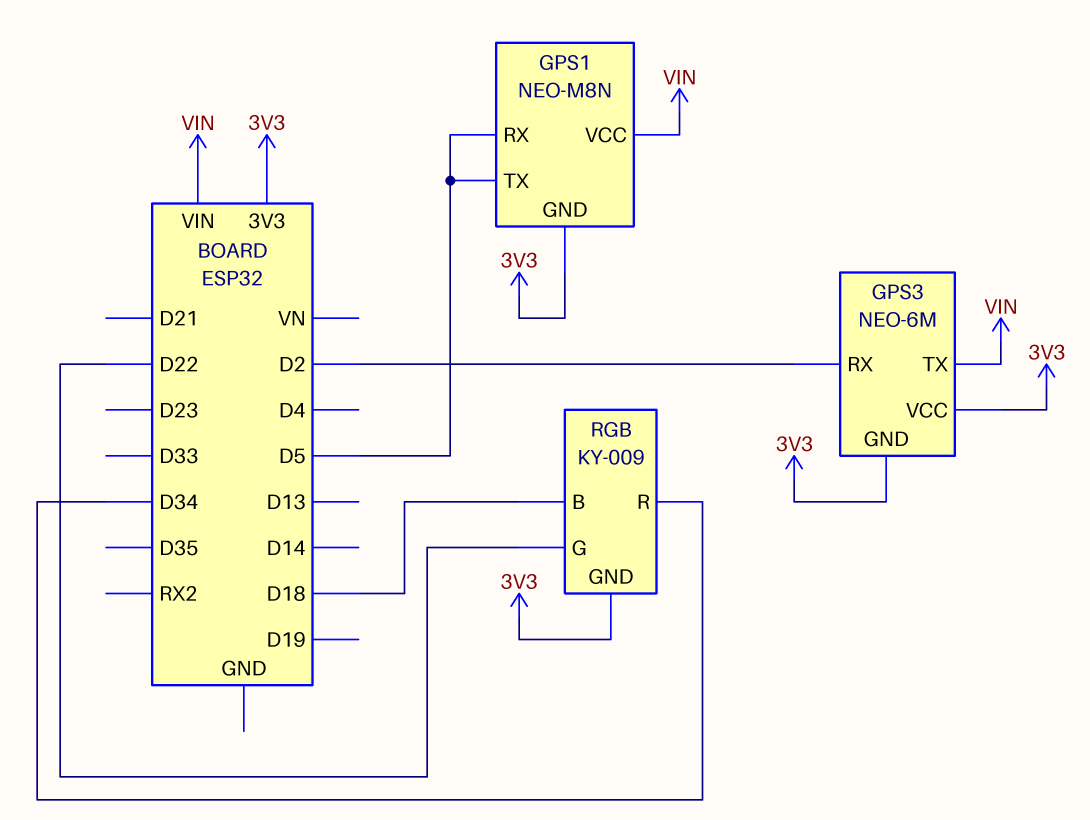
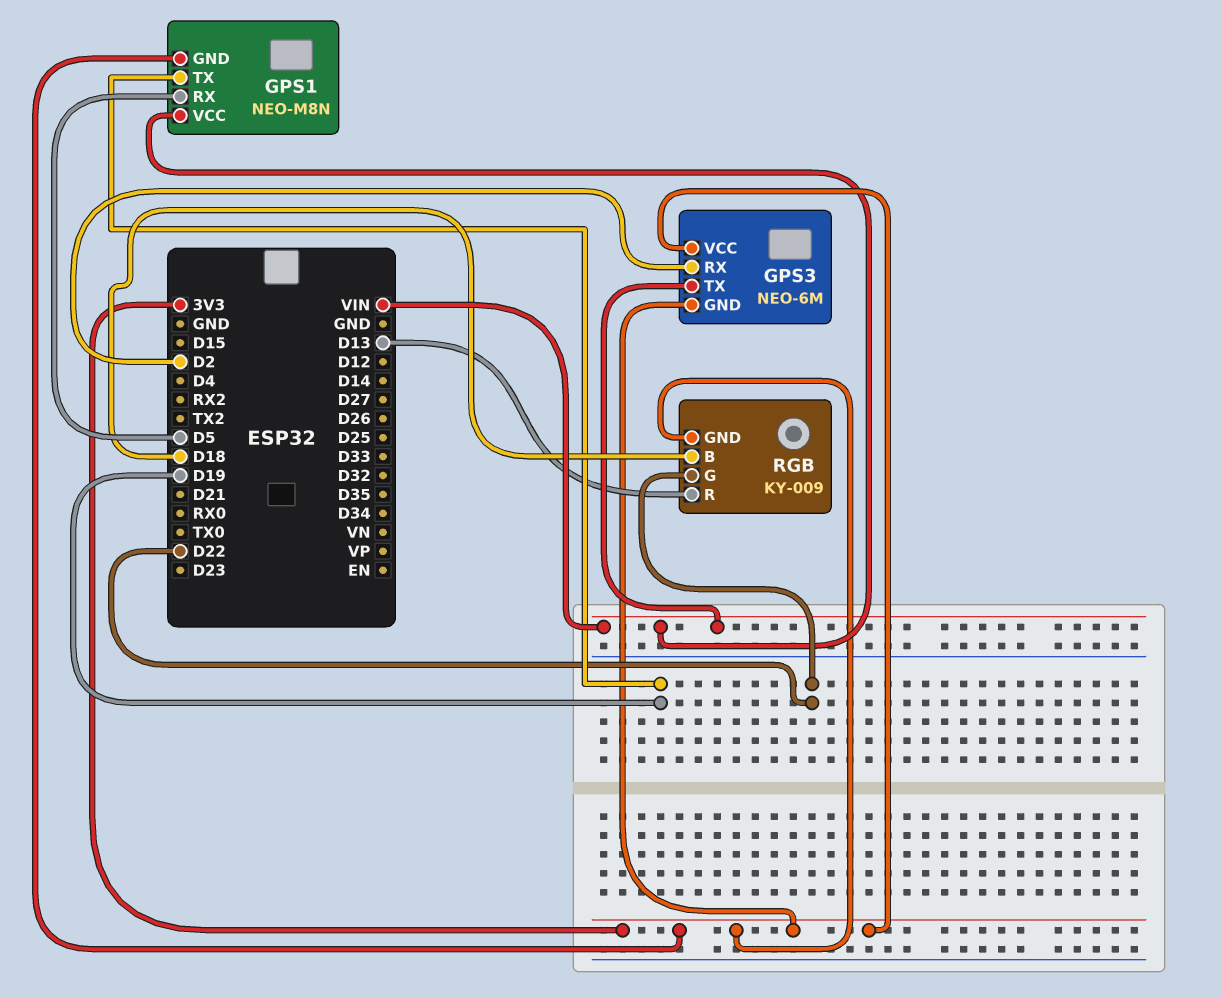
GPS1 pin TX: D5 -> D19
RGB pin R: D34 -> D13

